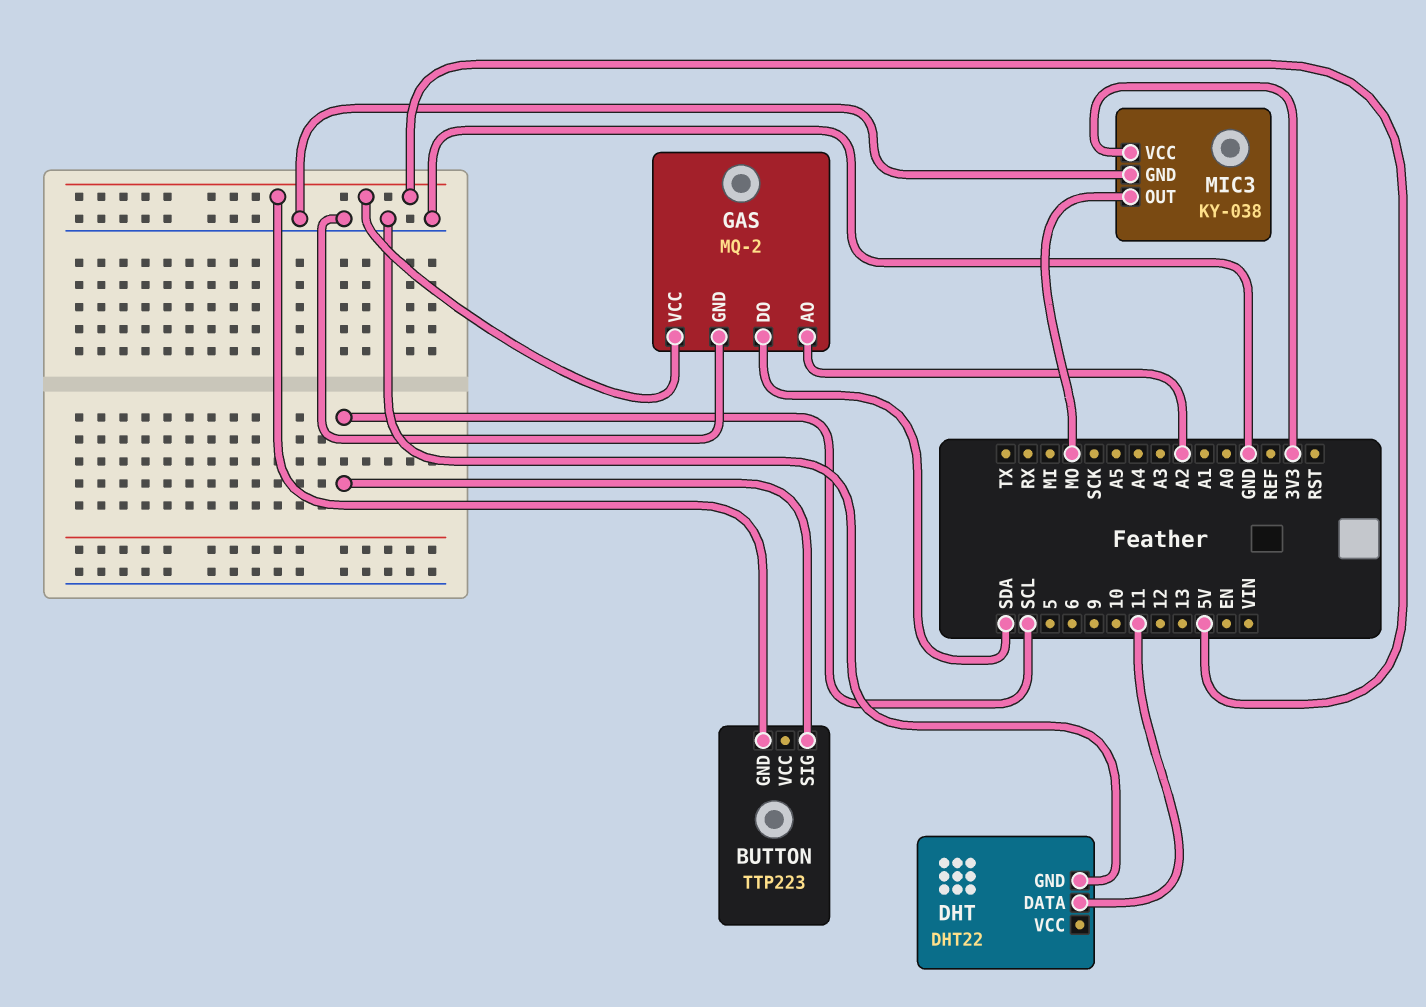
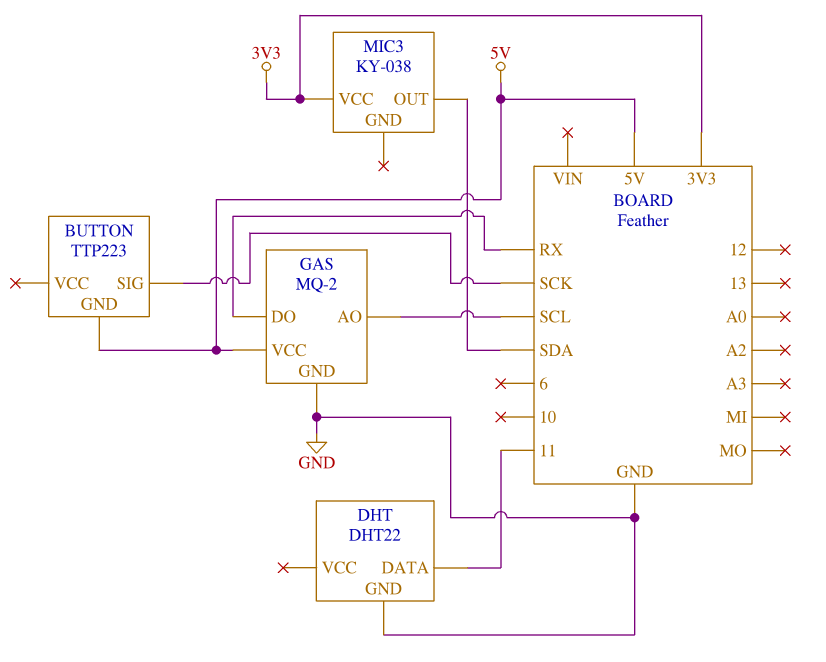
BUTTON pin SIG: SCL -> SCK
GAS pin AO: A2 -> SCL
GAS pin DO: SDA -> RX
MIC3 pin GND: GND -> none
MIC3 pin OUT: MO -> SDA

